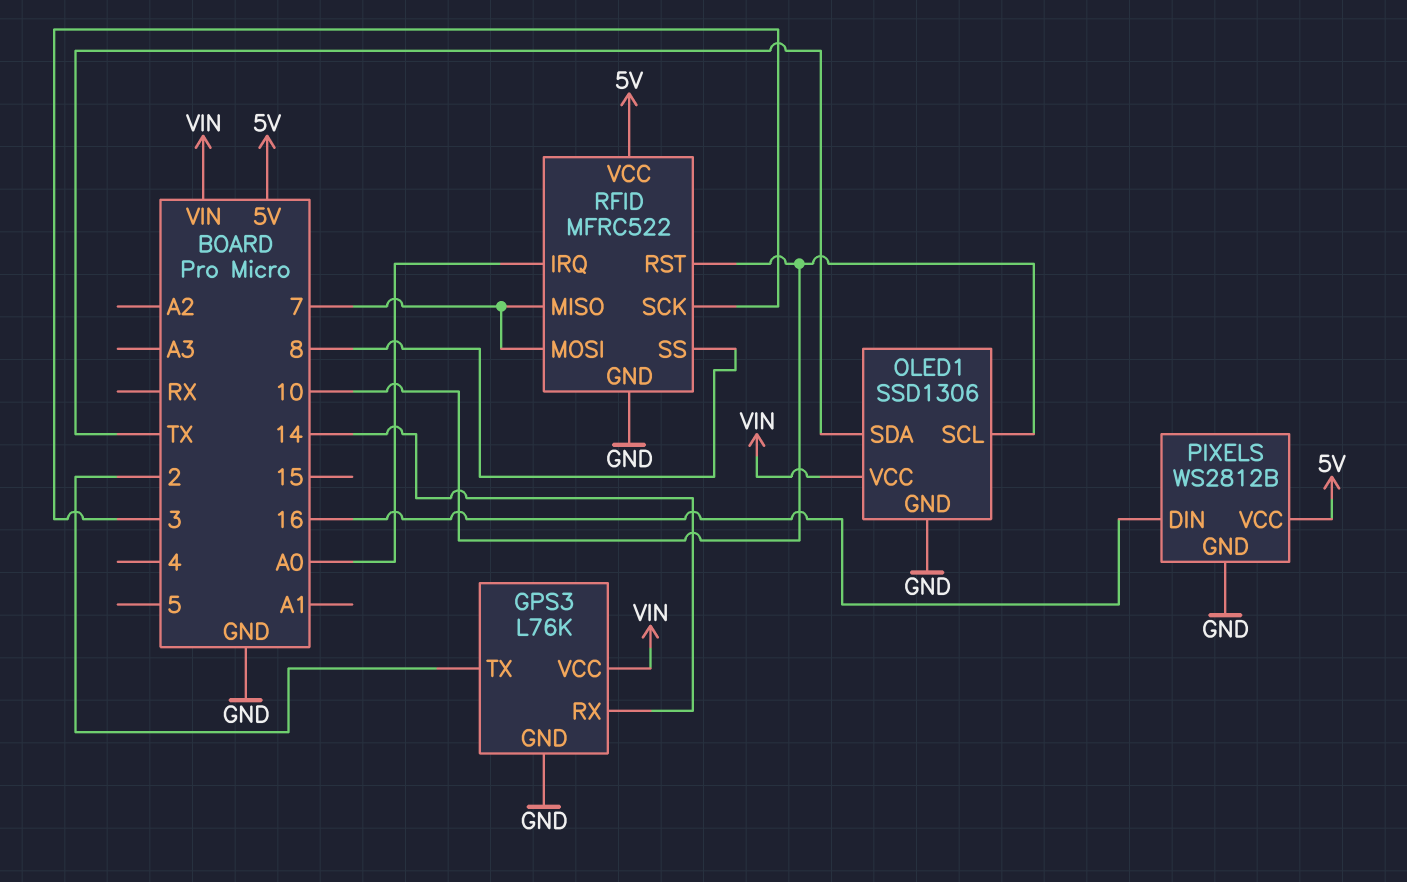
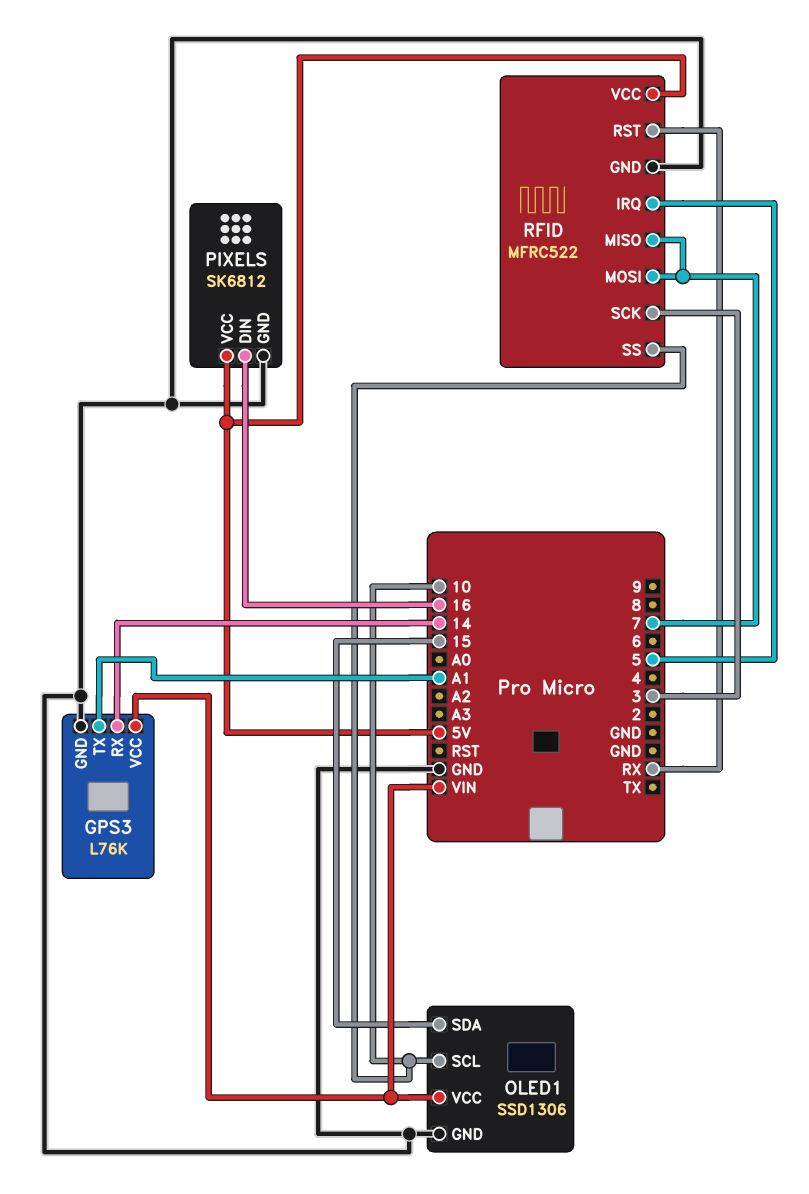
GPS3 pin TX: 2 -> A1
OLED1 pin SDA: TX -> 15
PIXELS: WS2812B -> SK6812
RFID pin IRQ: A0 -> 5
RFID pin RST: 10 -> RX
RFID pin SS: 8 -> 10

